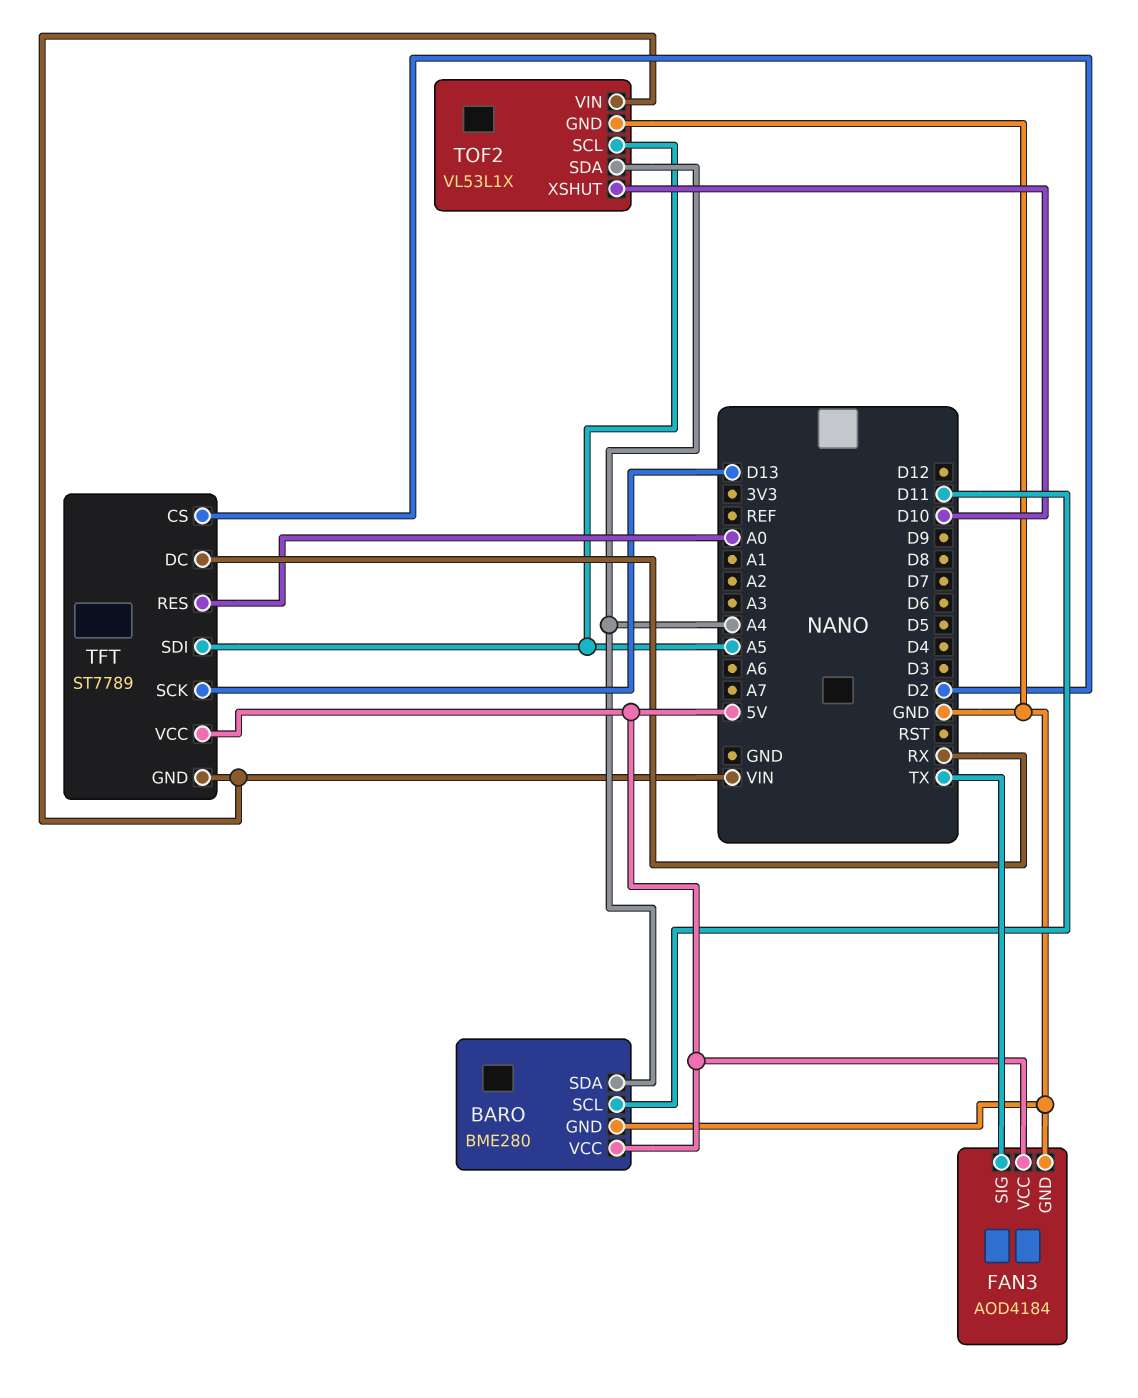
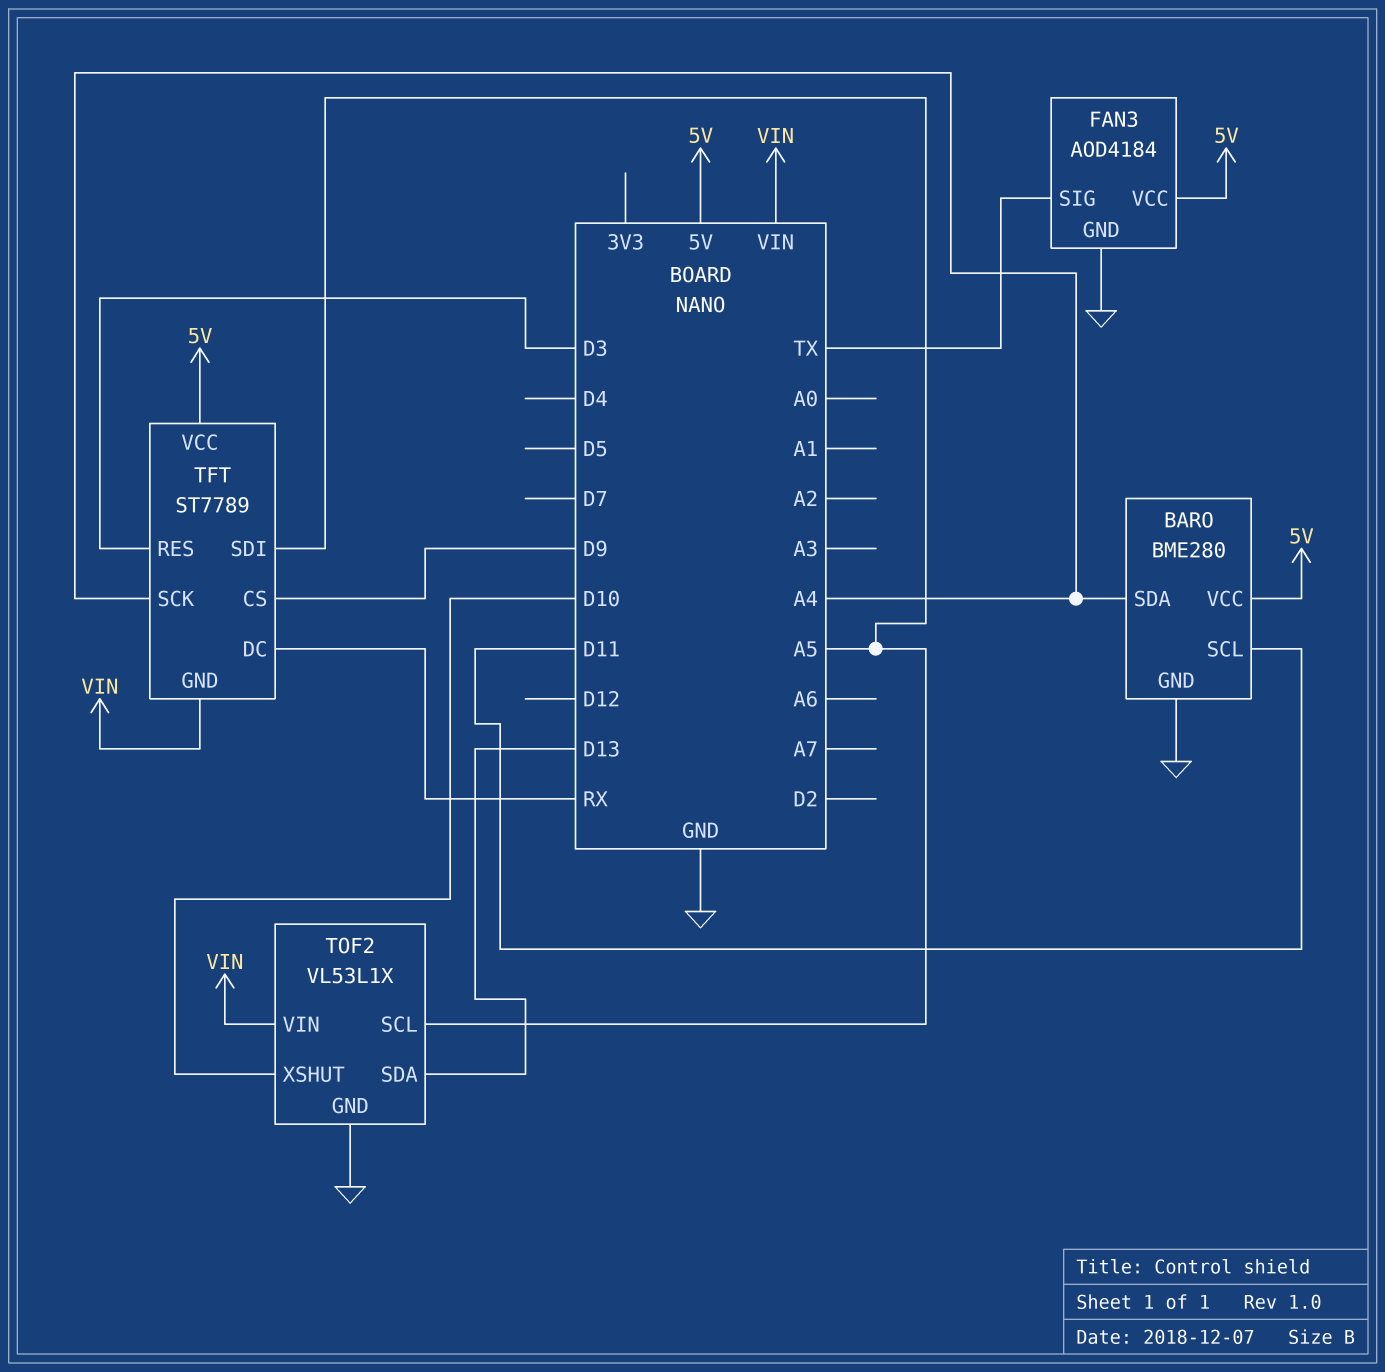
TFT pin CS: D2 -> D9
TFT pin RES: A0 -> D3
TFT pin SCK: D13 -> A4
TOF2 pin SDA: A4 -> D13

